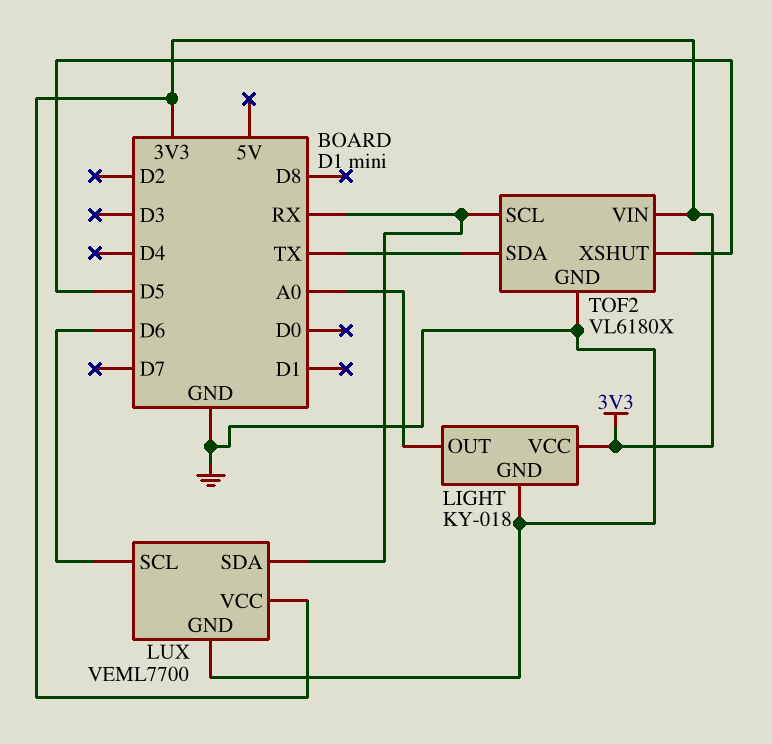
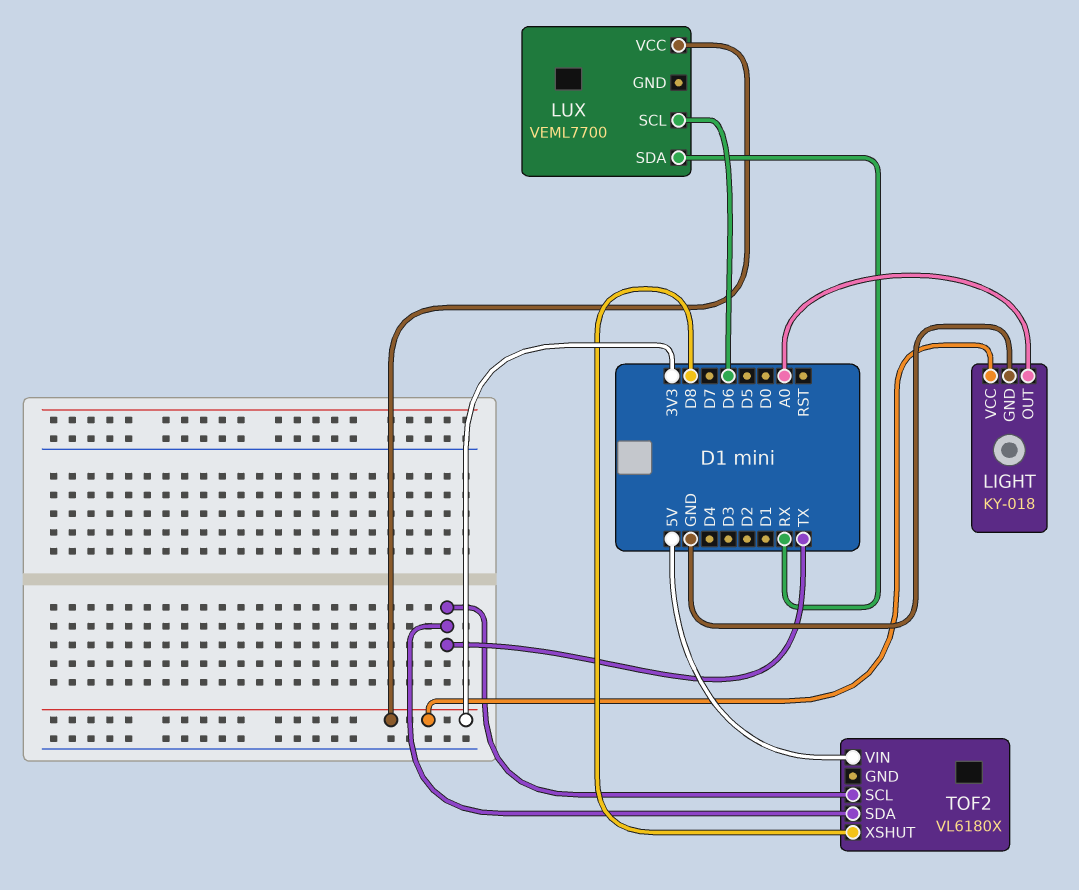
LUX pin GND: GND -> none
TOF2 pin GND: GND -> none
TOF2 pin SCL: RX -> TX
TOF2 pin VIN: 3V3 -> 5V
TOF2 pin XSHUT: D5 -> D8

